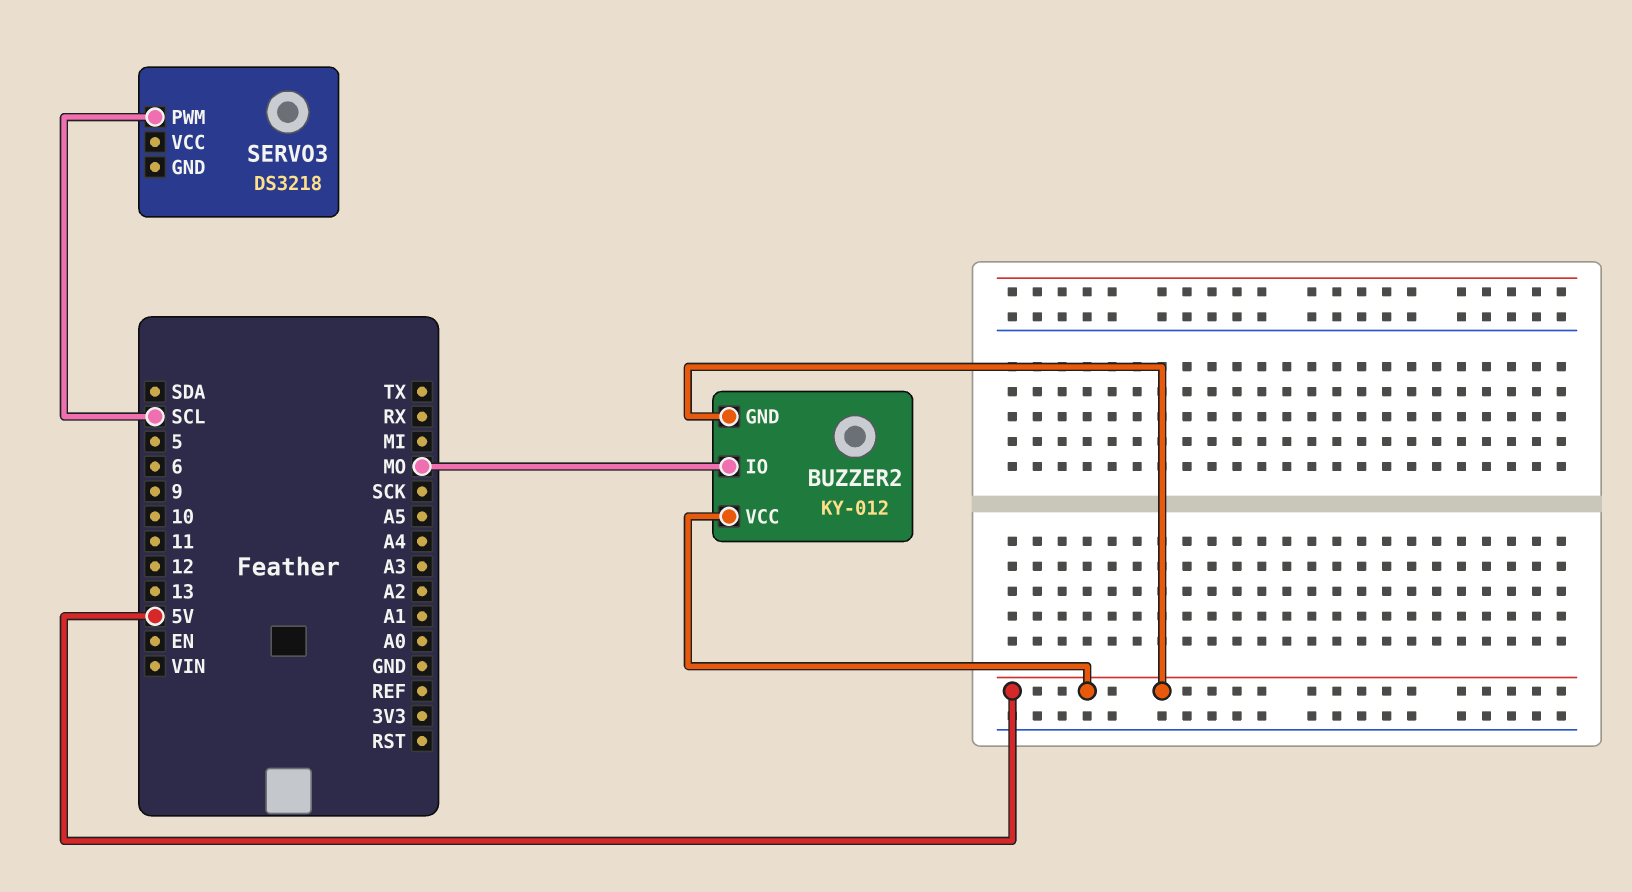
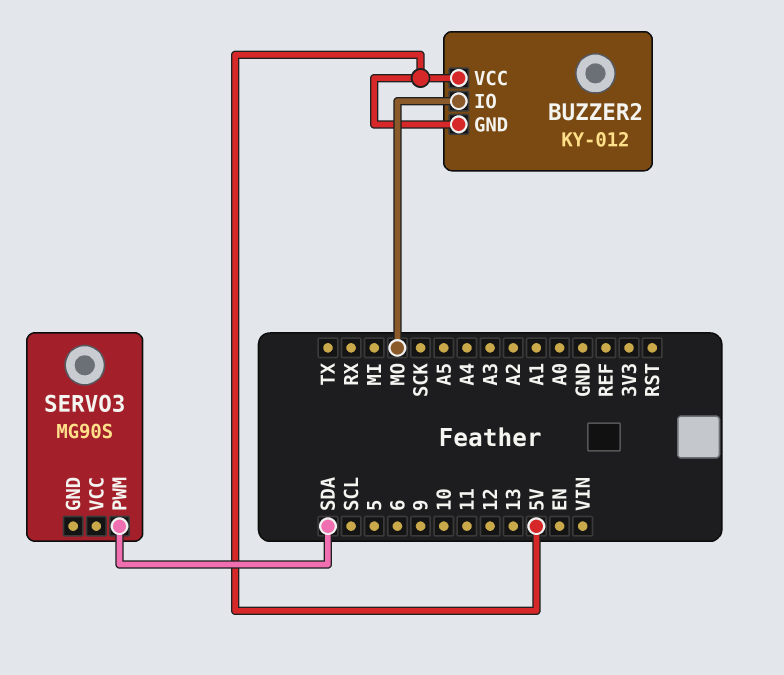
SERVO3: DS3218 -> MG90S
SERVO3 pin PWM: SCL -> SDA

